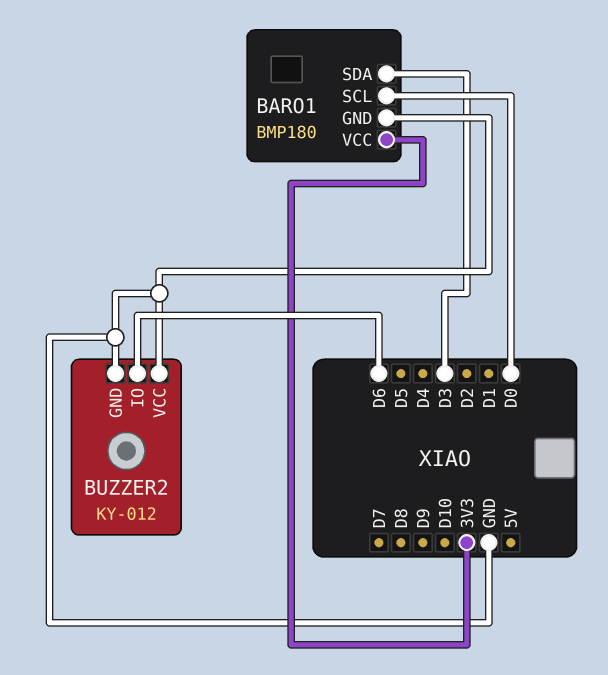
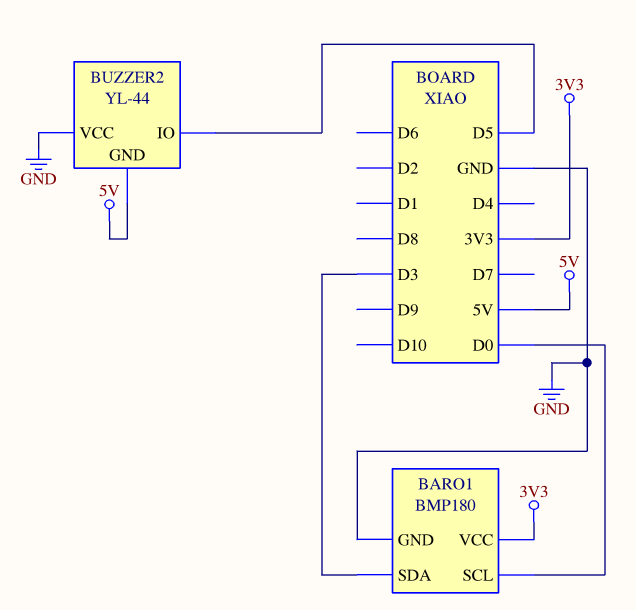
BUZZER2: KY-012 -> YL-44
BUZZER2 pin GND: GND -> 5V
BUZZER2 pin IO: D6 -> D5

